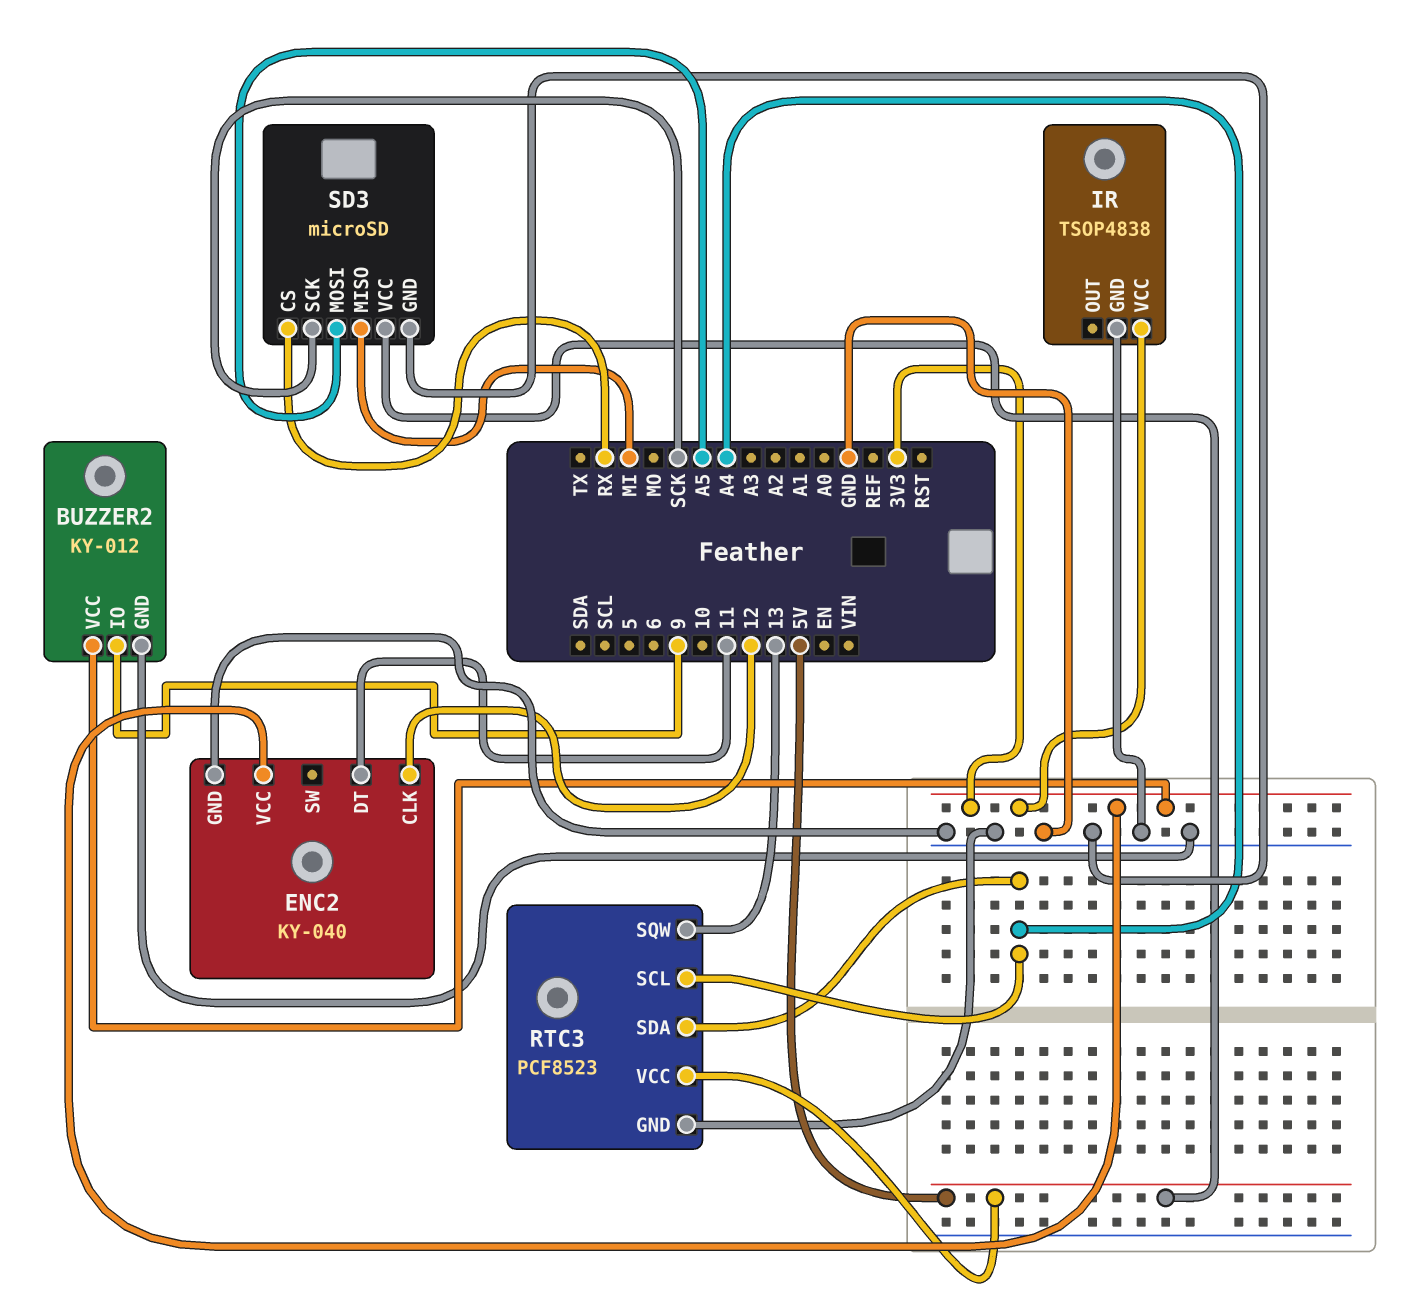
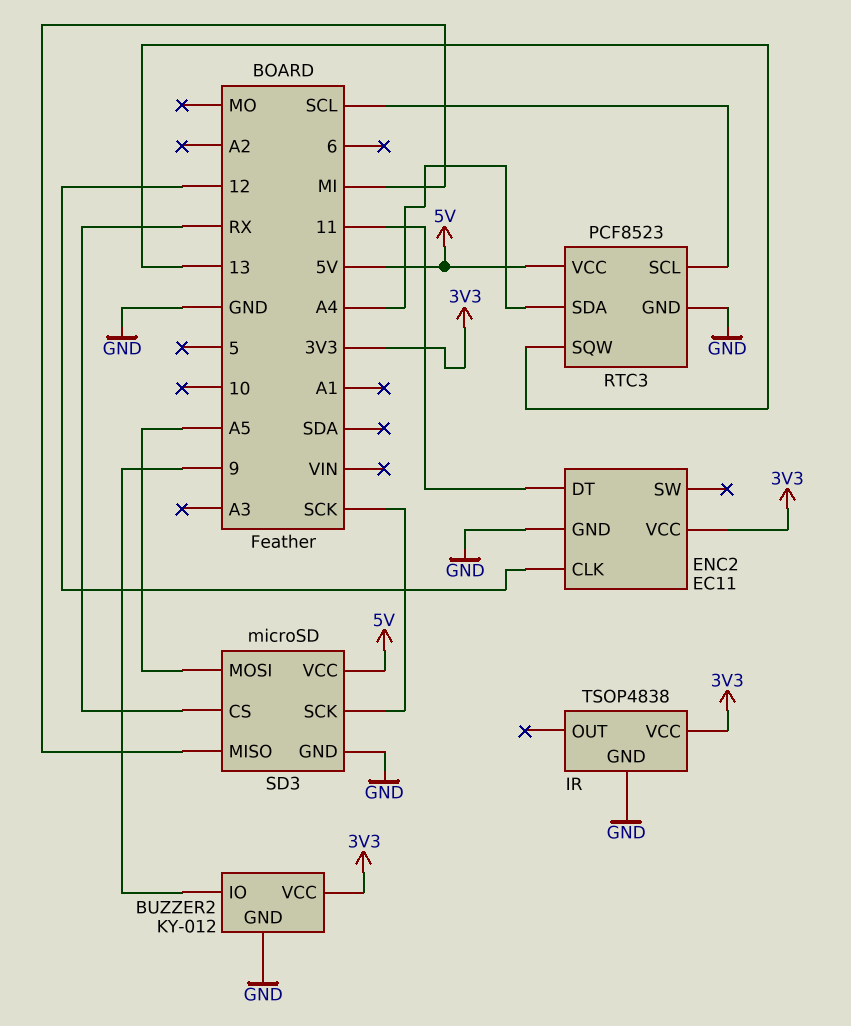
ENC2: KY-040 -> EC11
RTC3 pin SCL: A4 -> SCL

